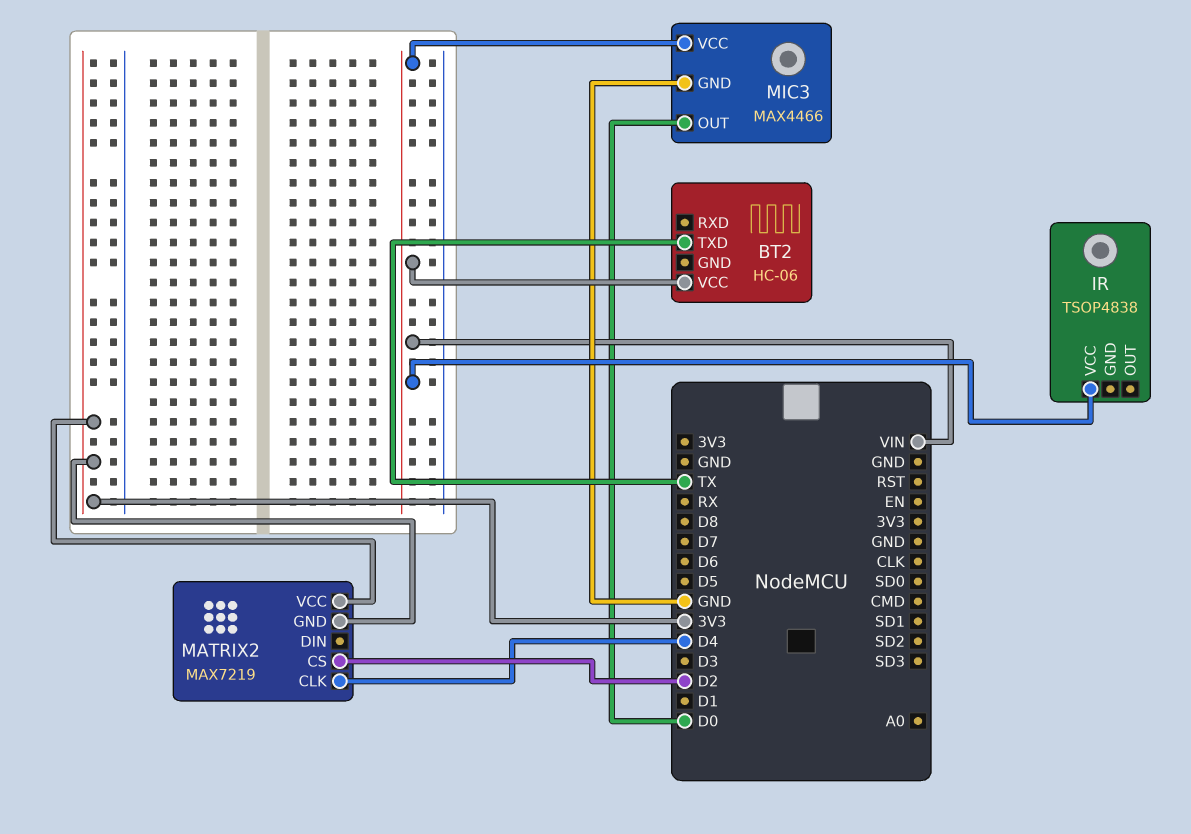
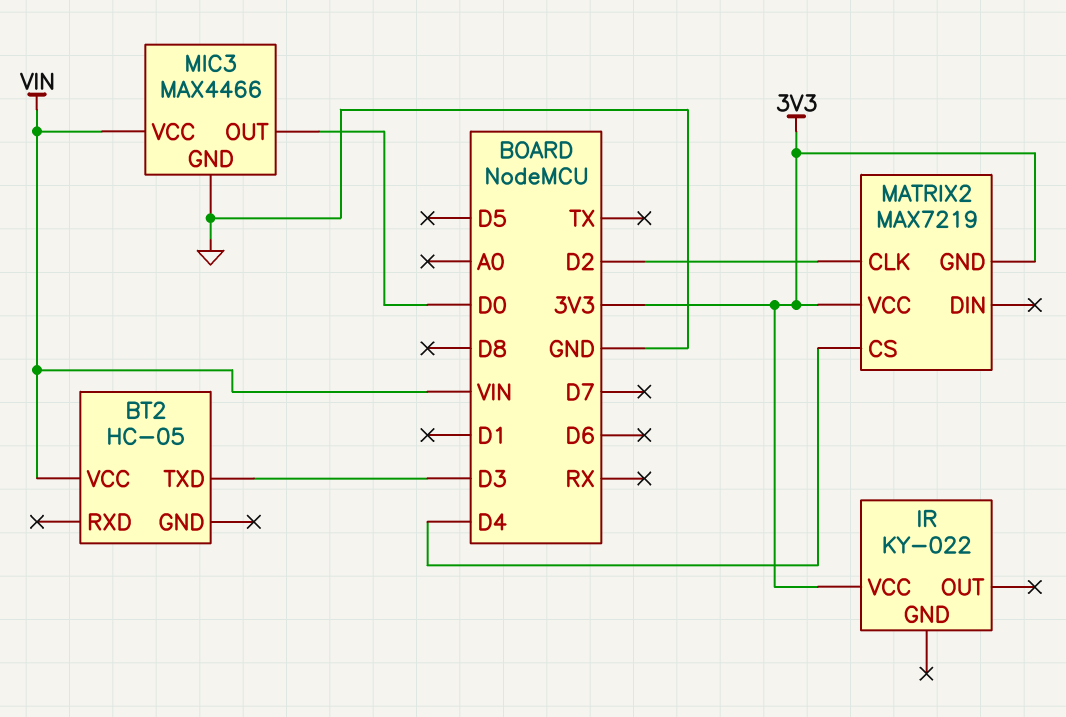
BT2: HC-06 -> HC-05
BT2 pin TXD: TX -> D3
IR: TSOP4838 -> KY-022
IR pin VCC: VIN -> 3V3
MATRIX2 pin CLK: D4 -> D2
MATRIX2 pin CS: D2 -> D4

